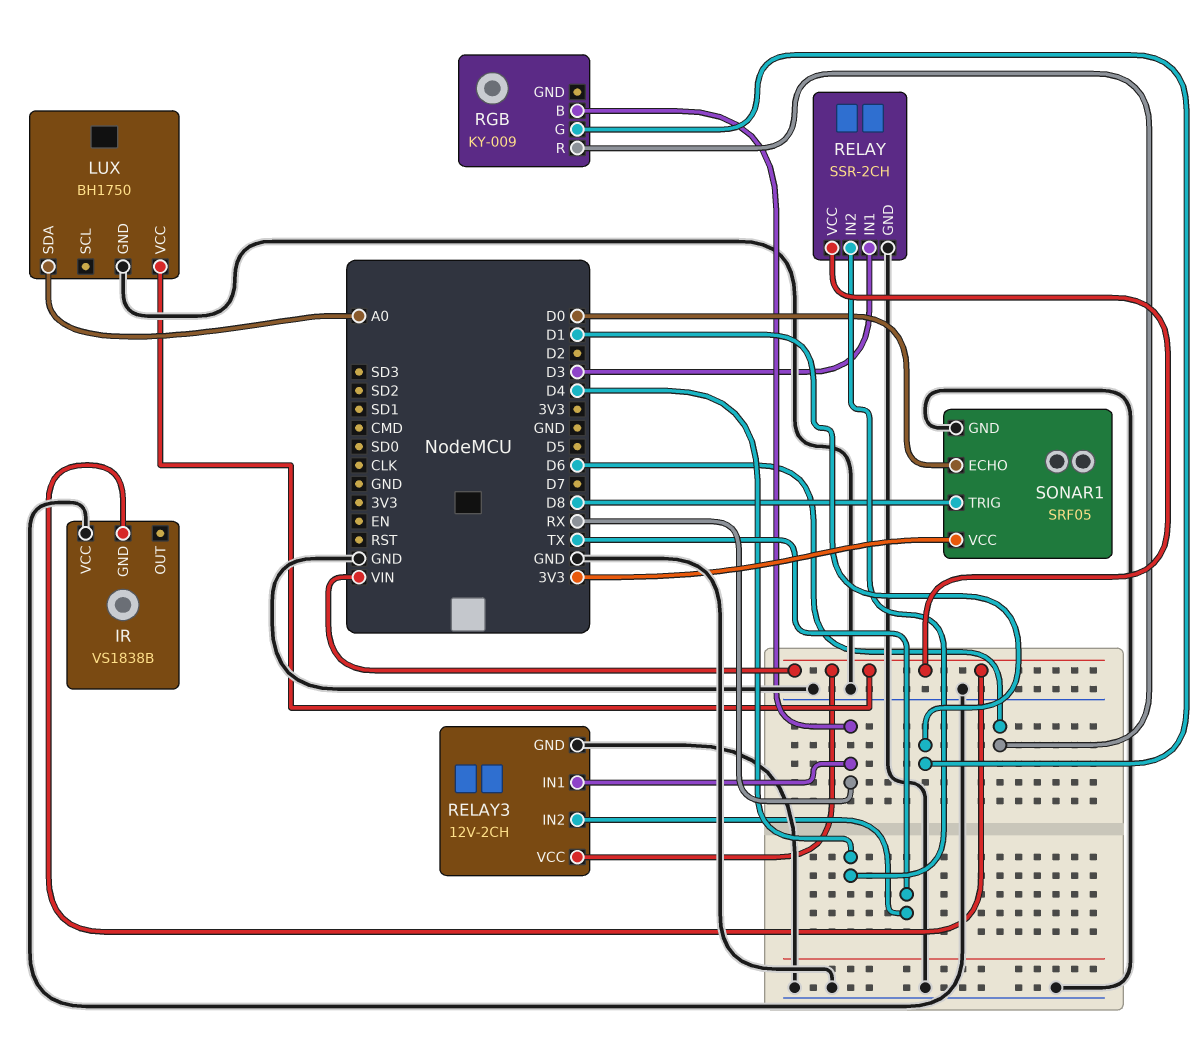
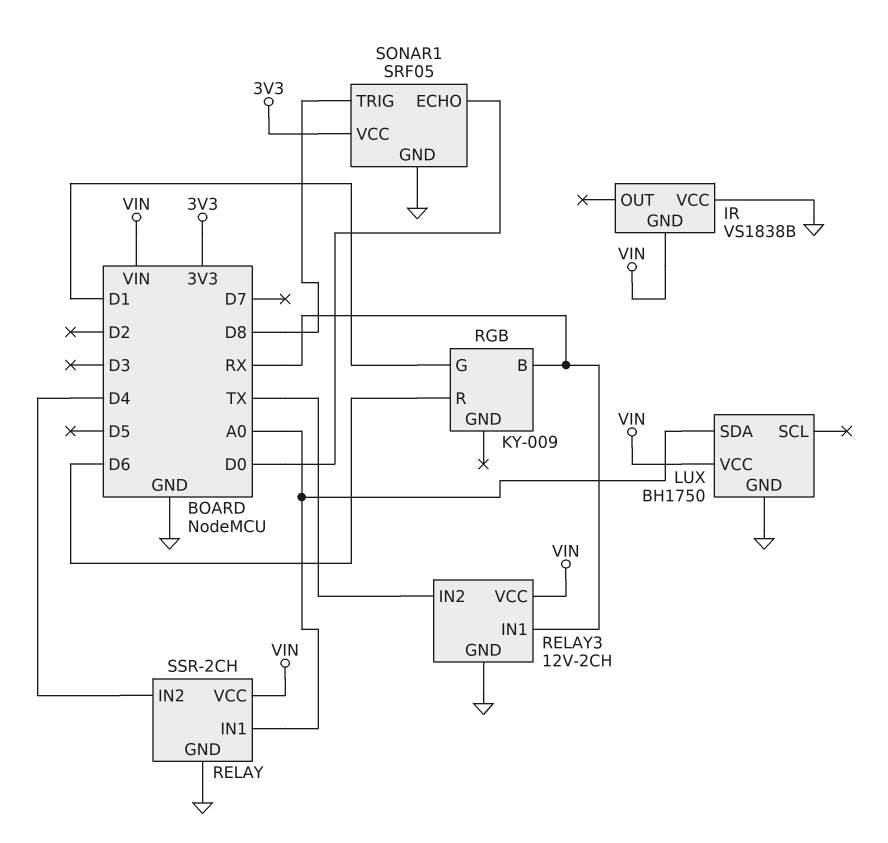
RELAY pin IN1: D3 -> A0

